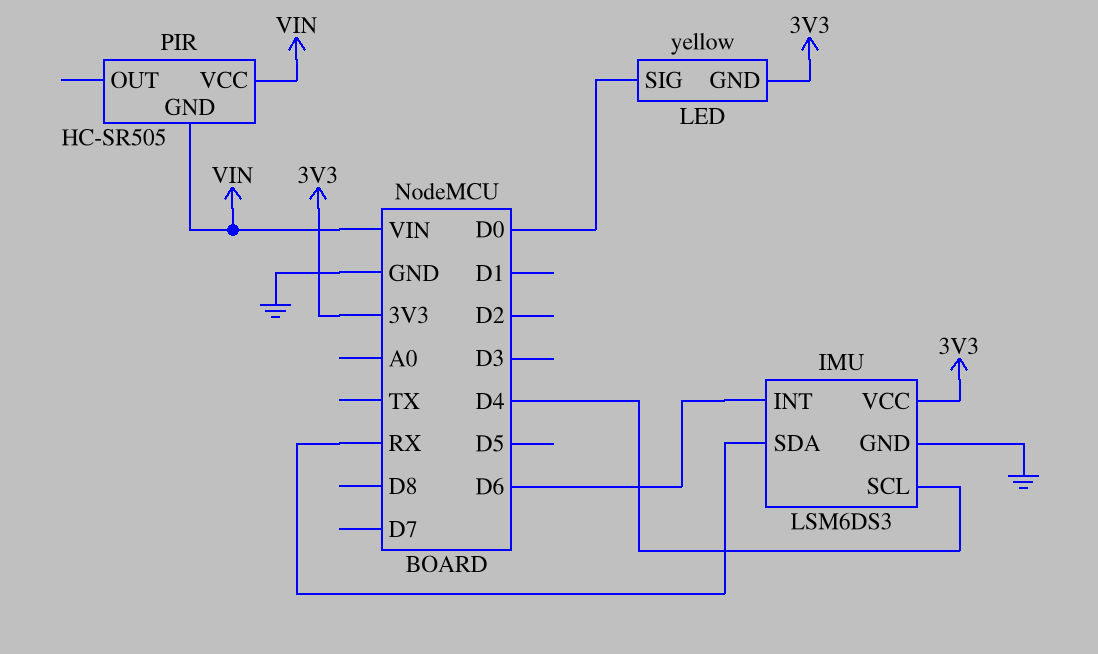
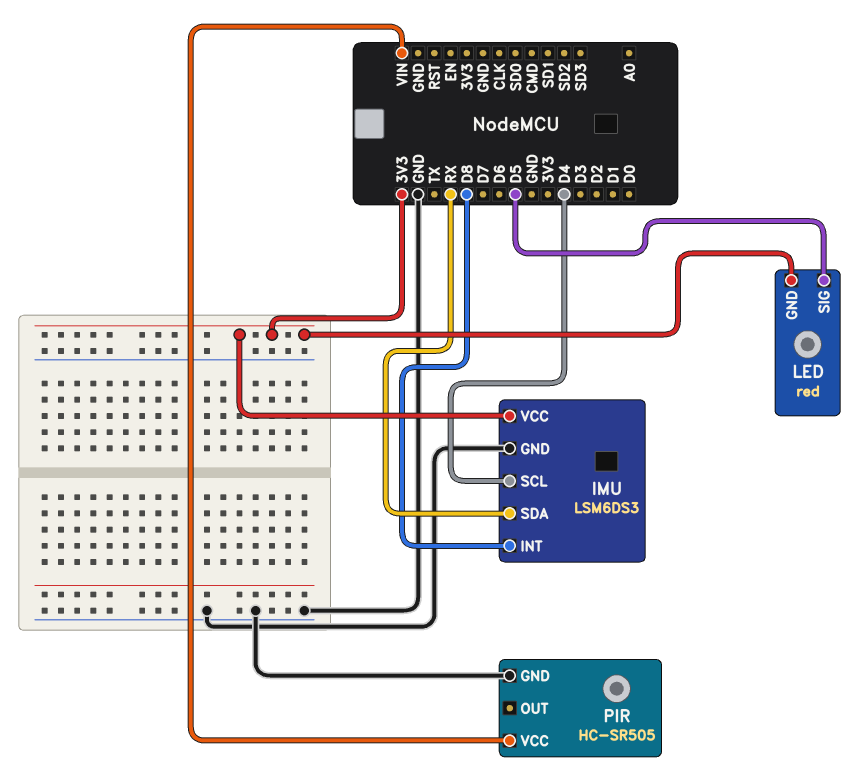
IMU pin INT: D6 -> D8
LED: yellow -> red
LED pin SIG: D0 -> D5
PIR pin GND: VIN -> GND

